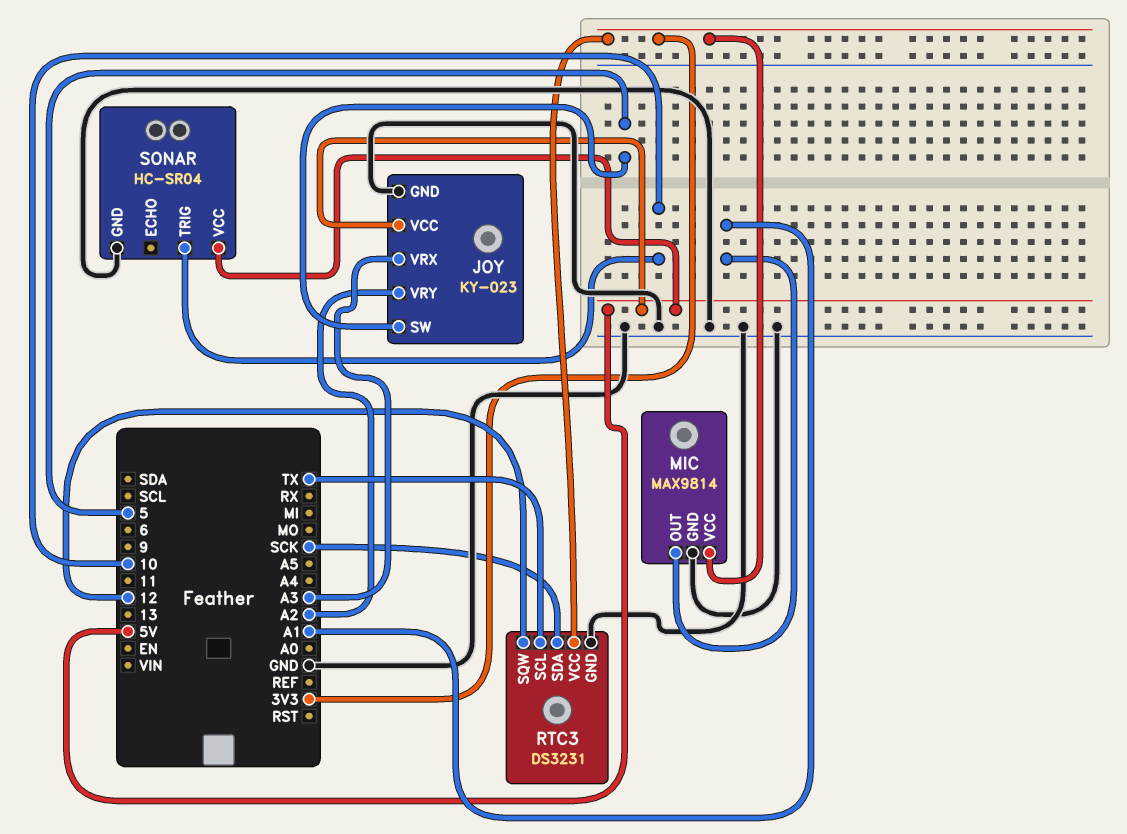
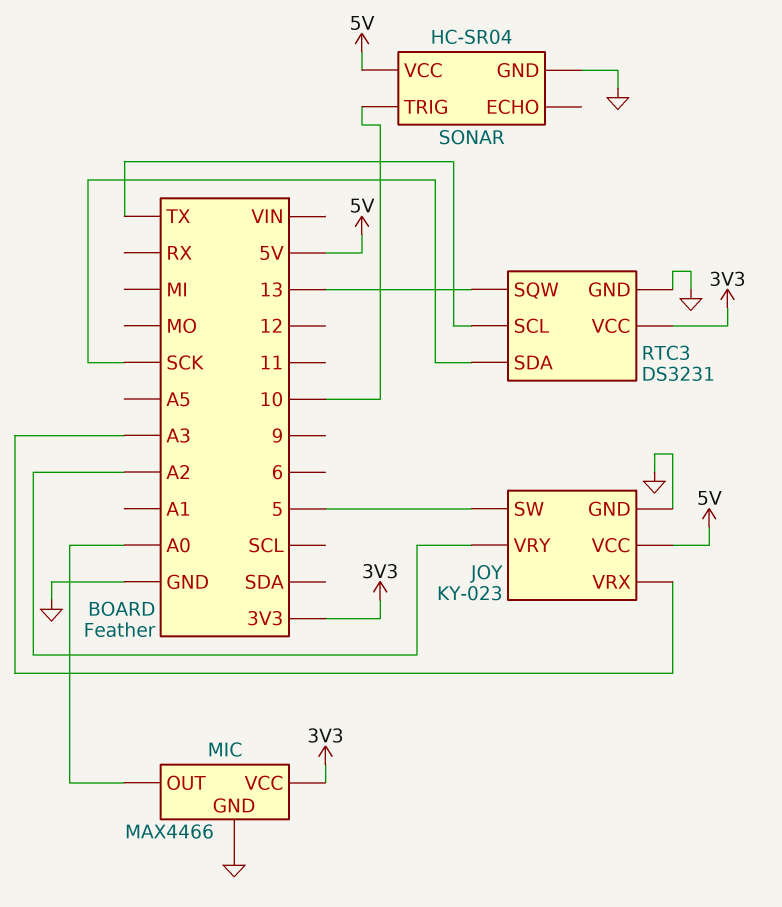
MIC: MAX9814 -> MAX4466
MIC pin OUT: A1 -> A0
RTC3 pin SQW: 12 -> 13

